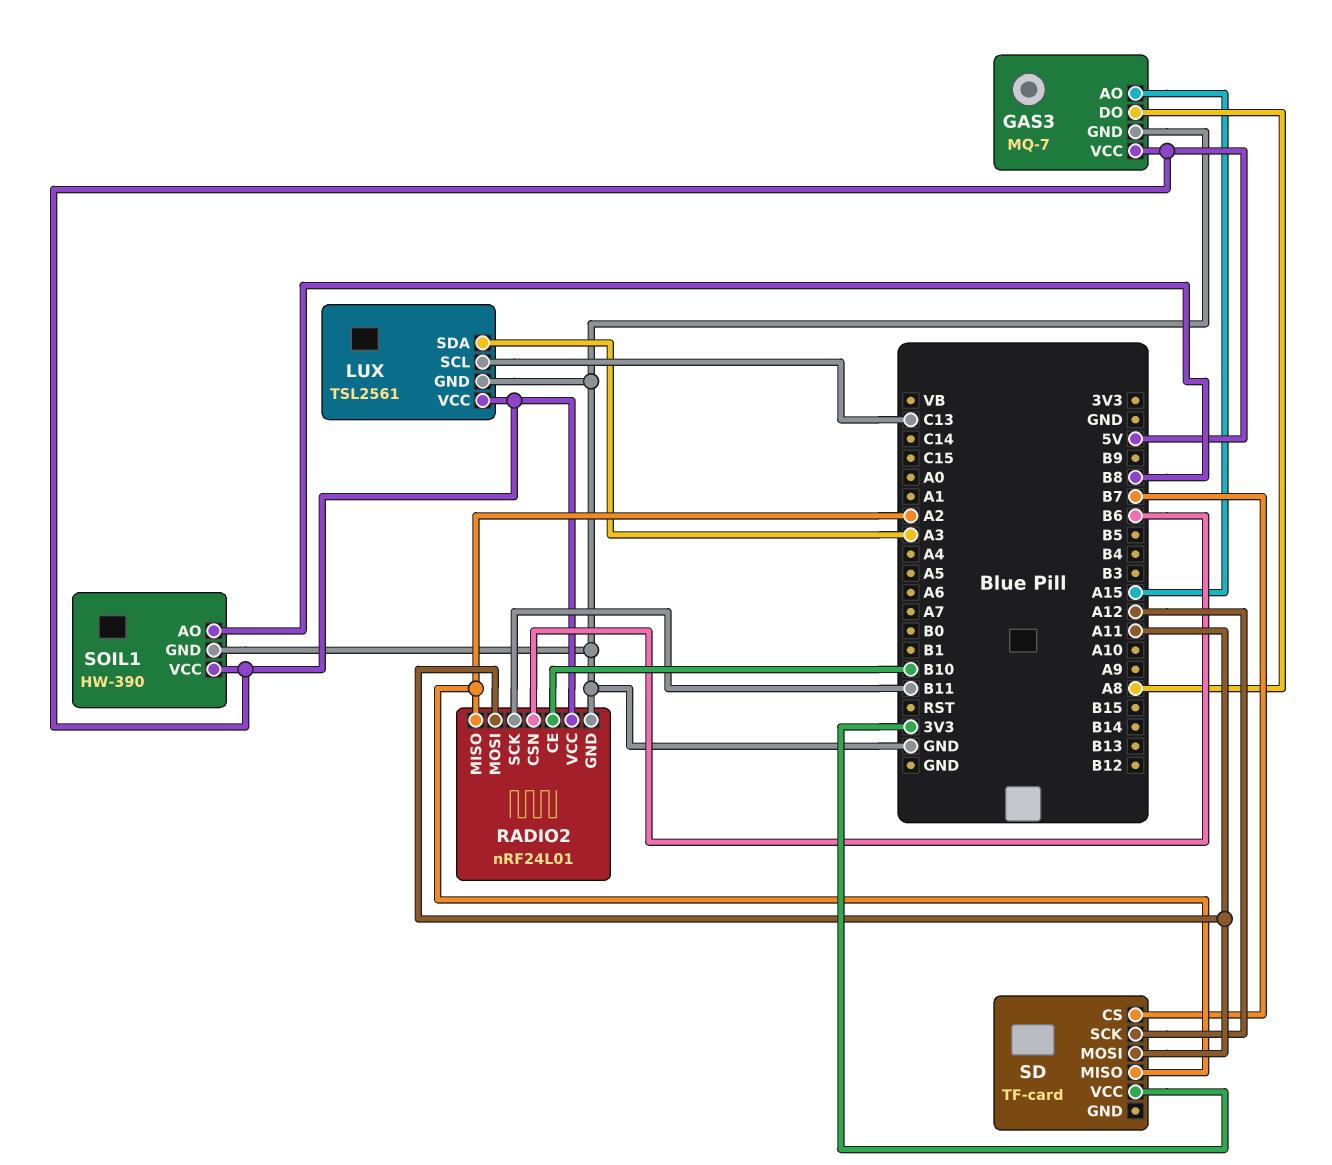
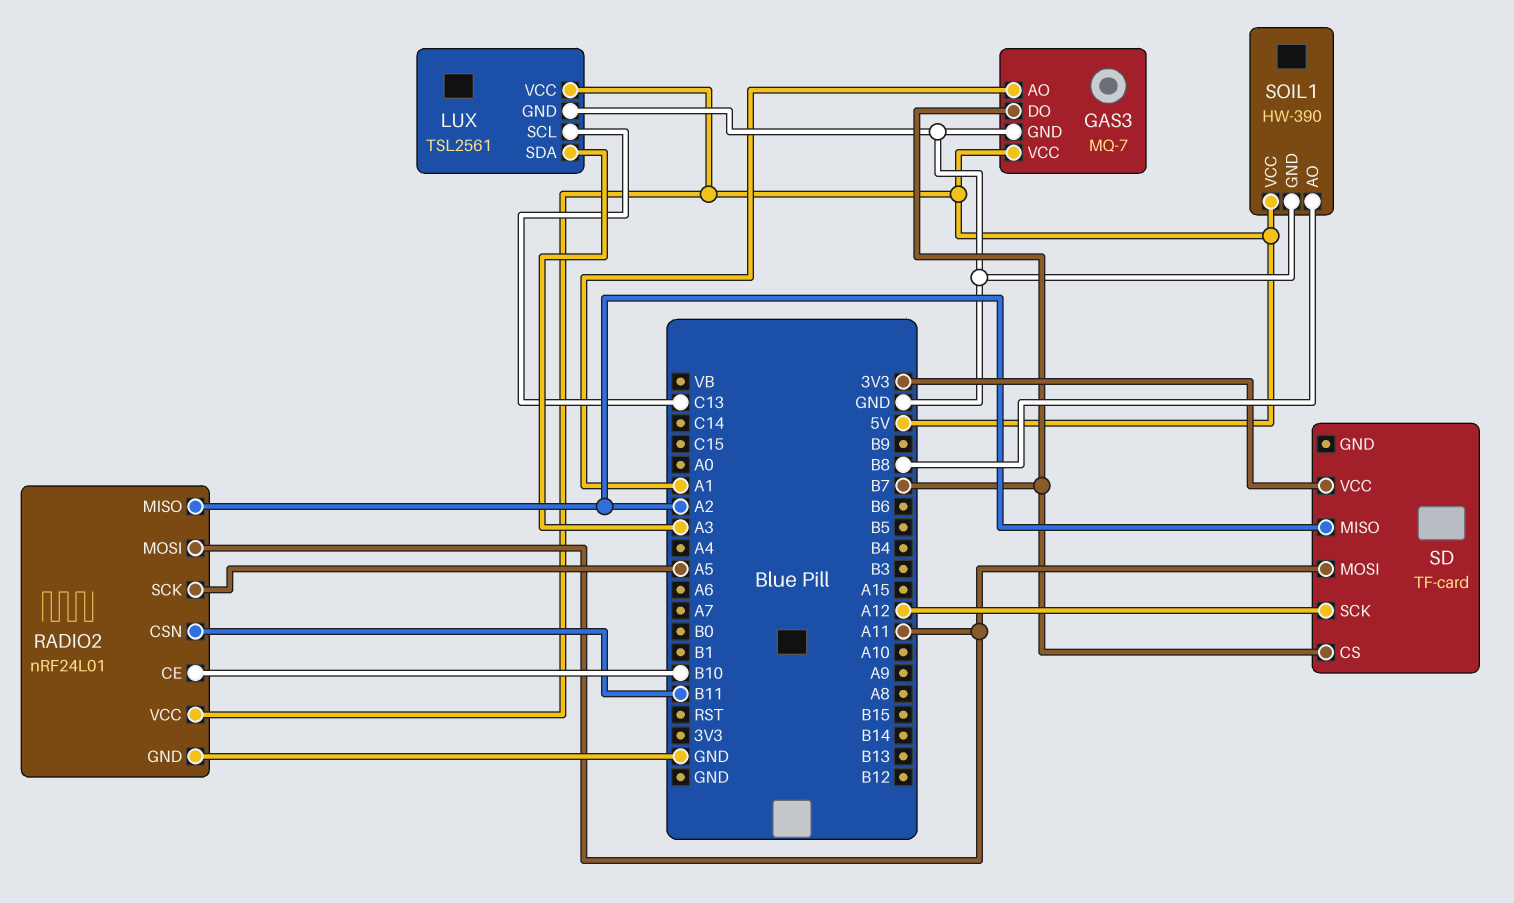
GAS3 pin AO: A15 -> A1
GAS3 pin DO: A8 -> B7
RADIO2 pin CSN: B6 -> B11
RADIO2 pin SCK: B11 -> A5

